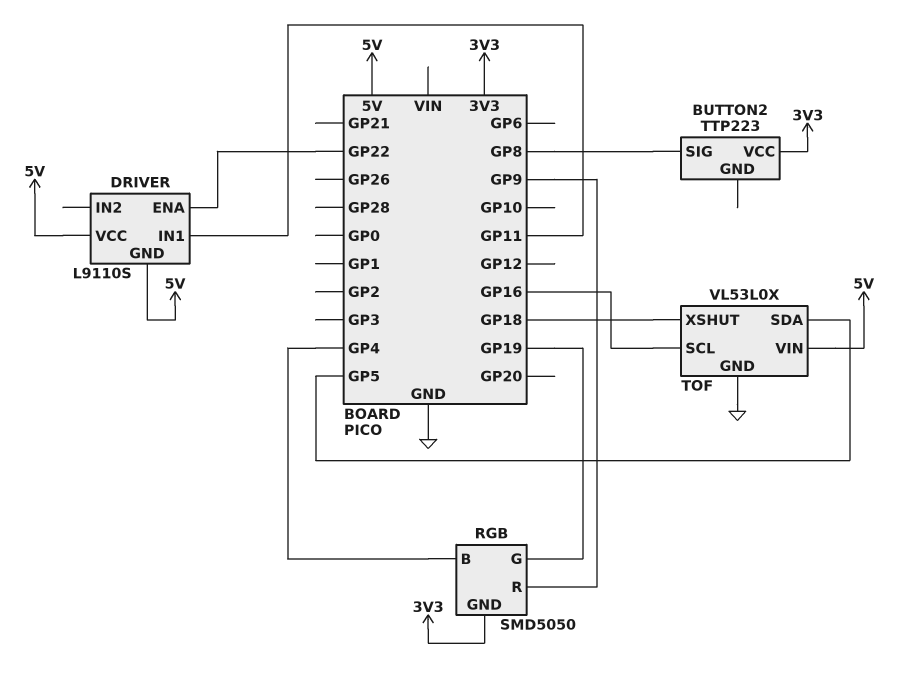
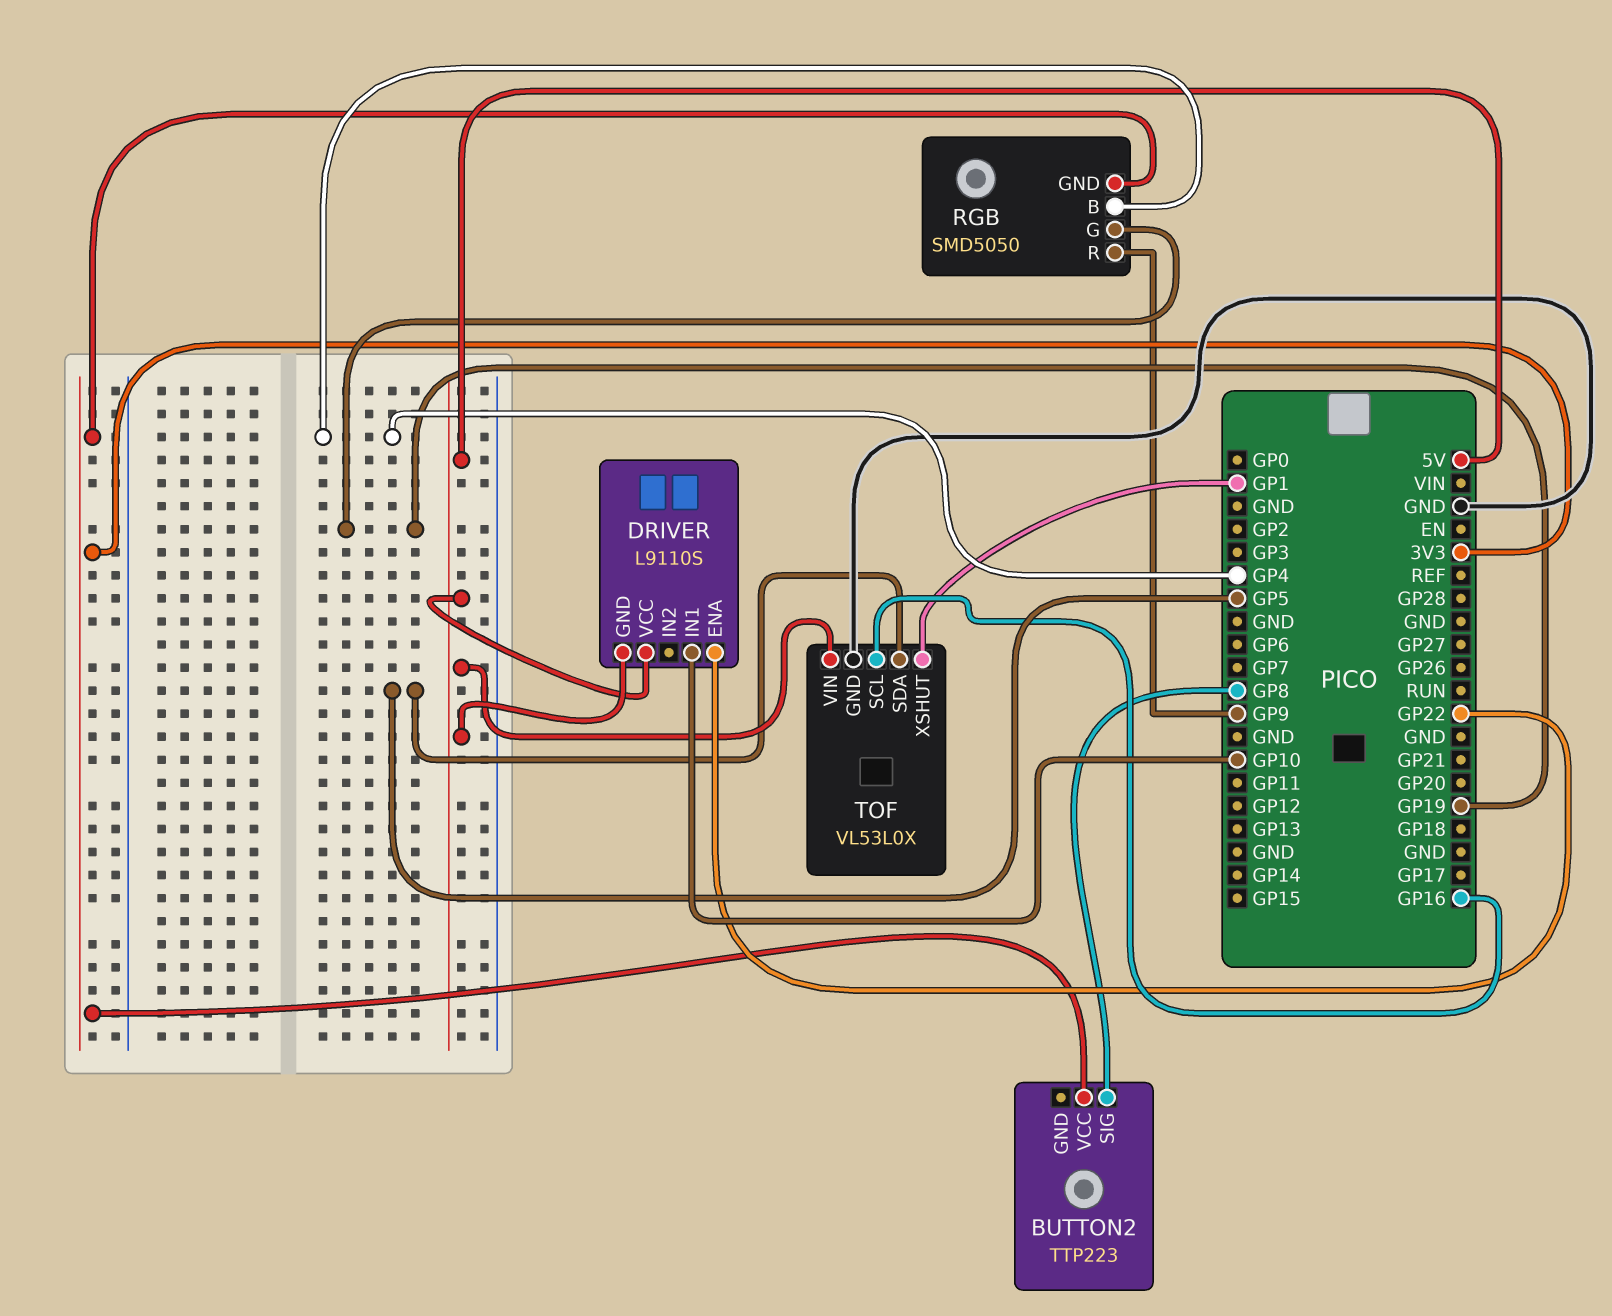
DRIVER pin IN1: GP11 -> GP10
TOF pin XSHUT: GP18 -> GP1

